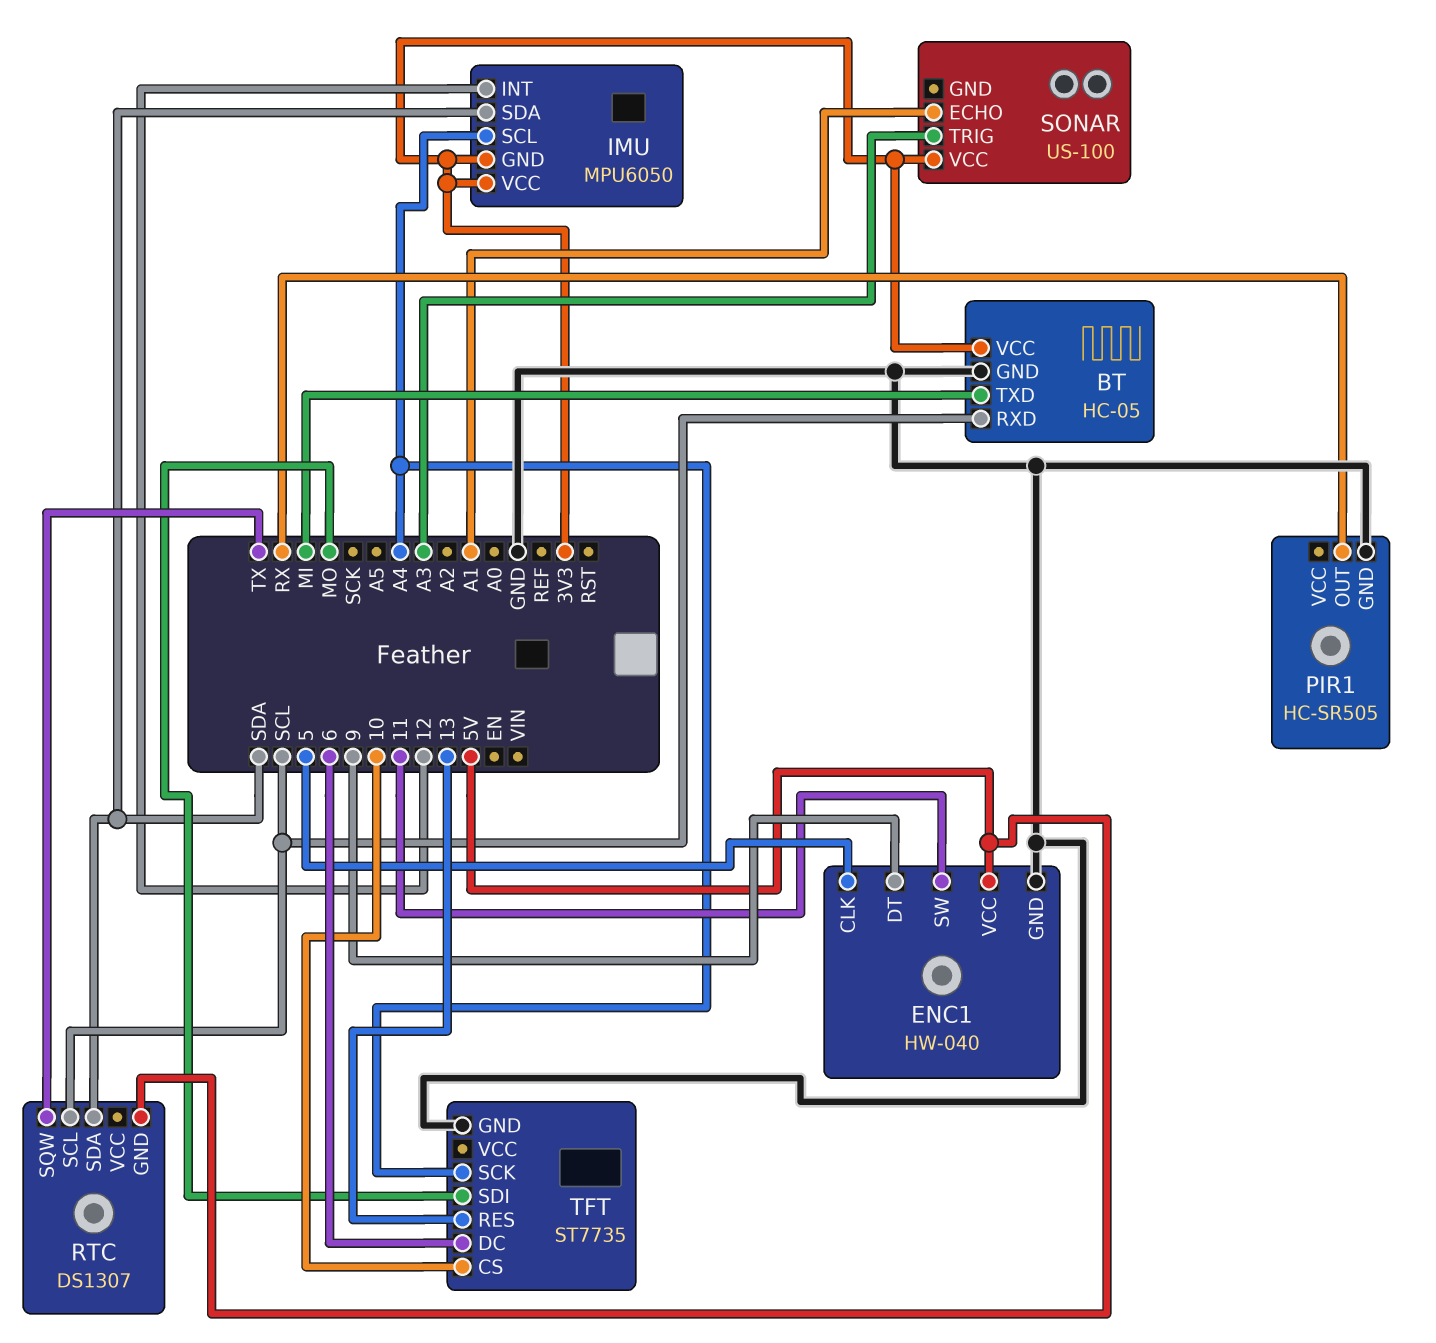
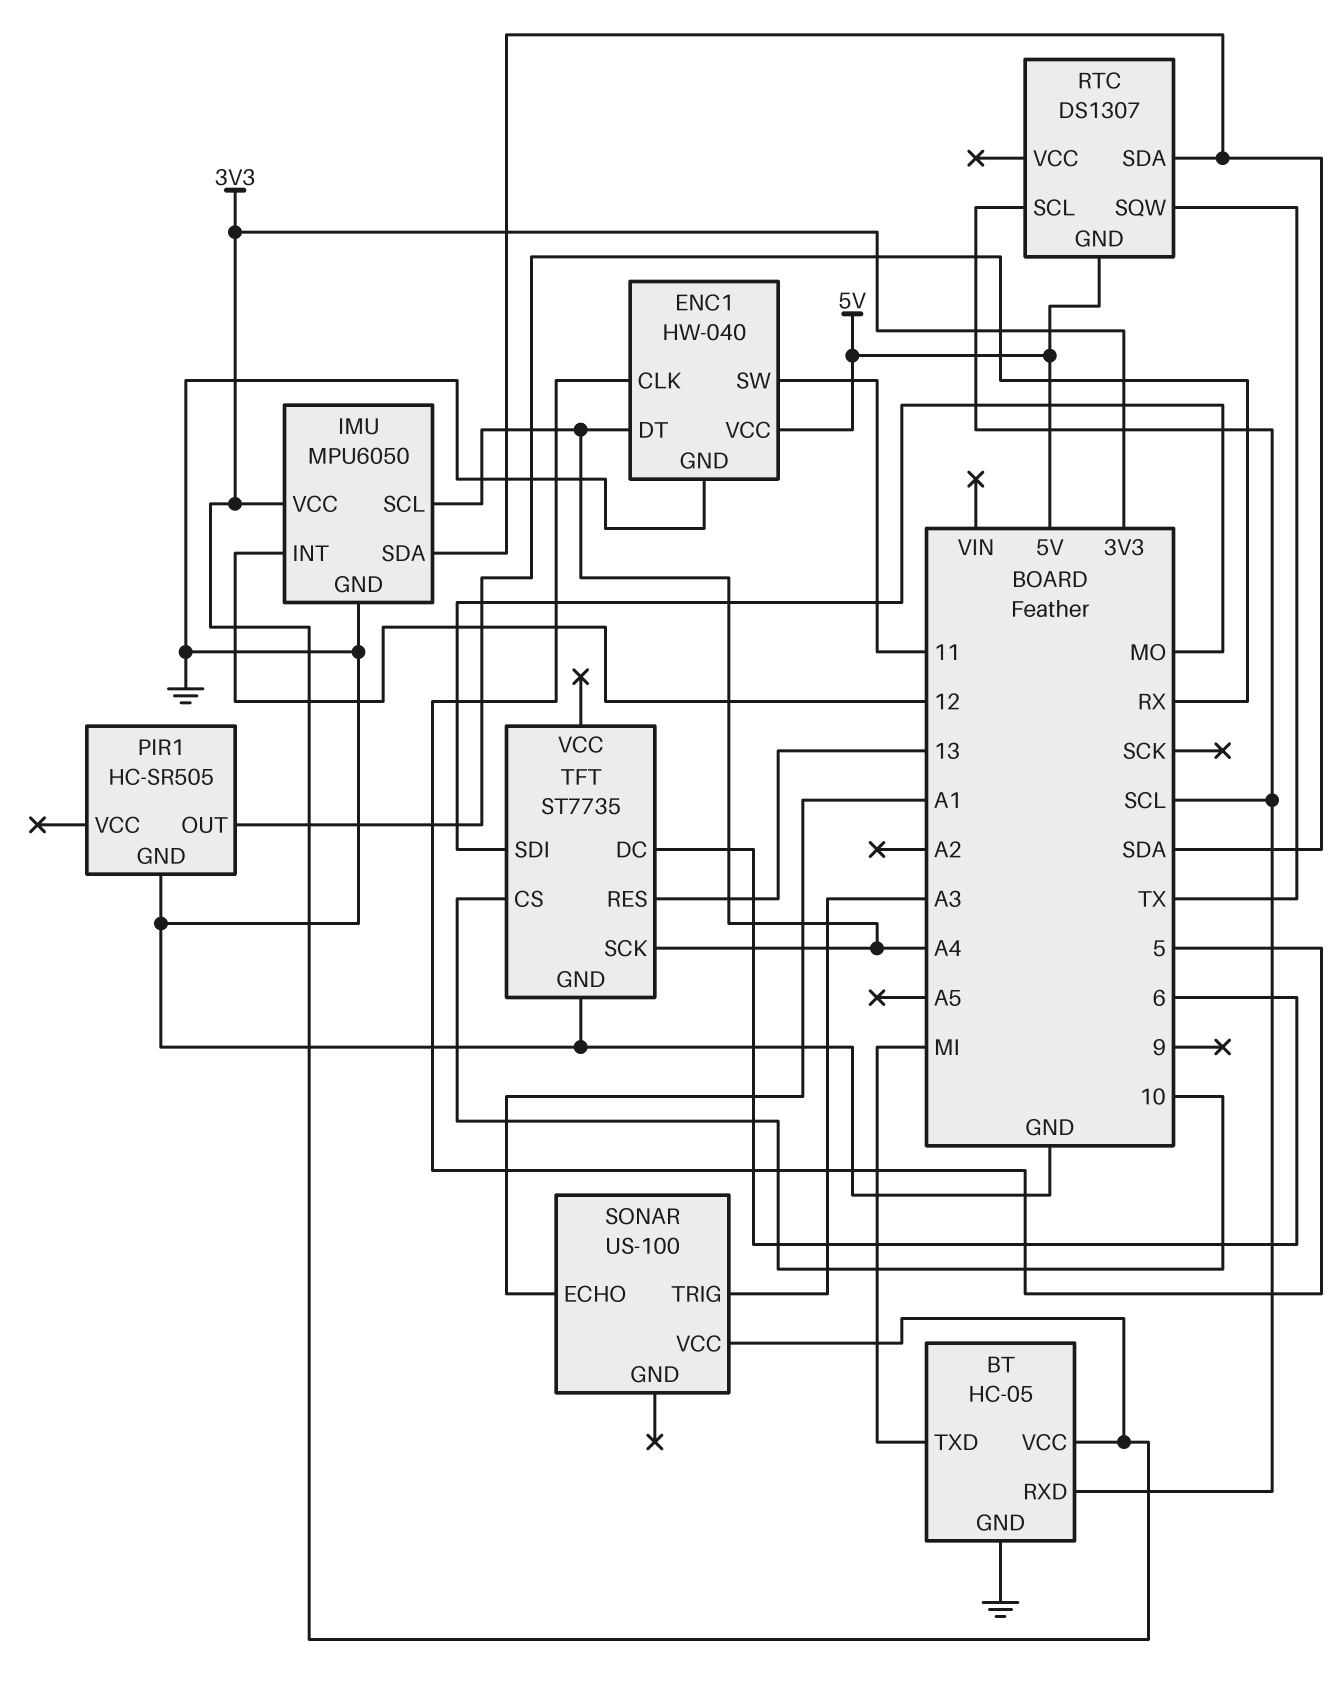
ENC1 pin DT: 9 -> A4
IMU pin GND: 3V3 -> GND

